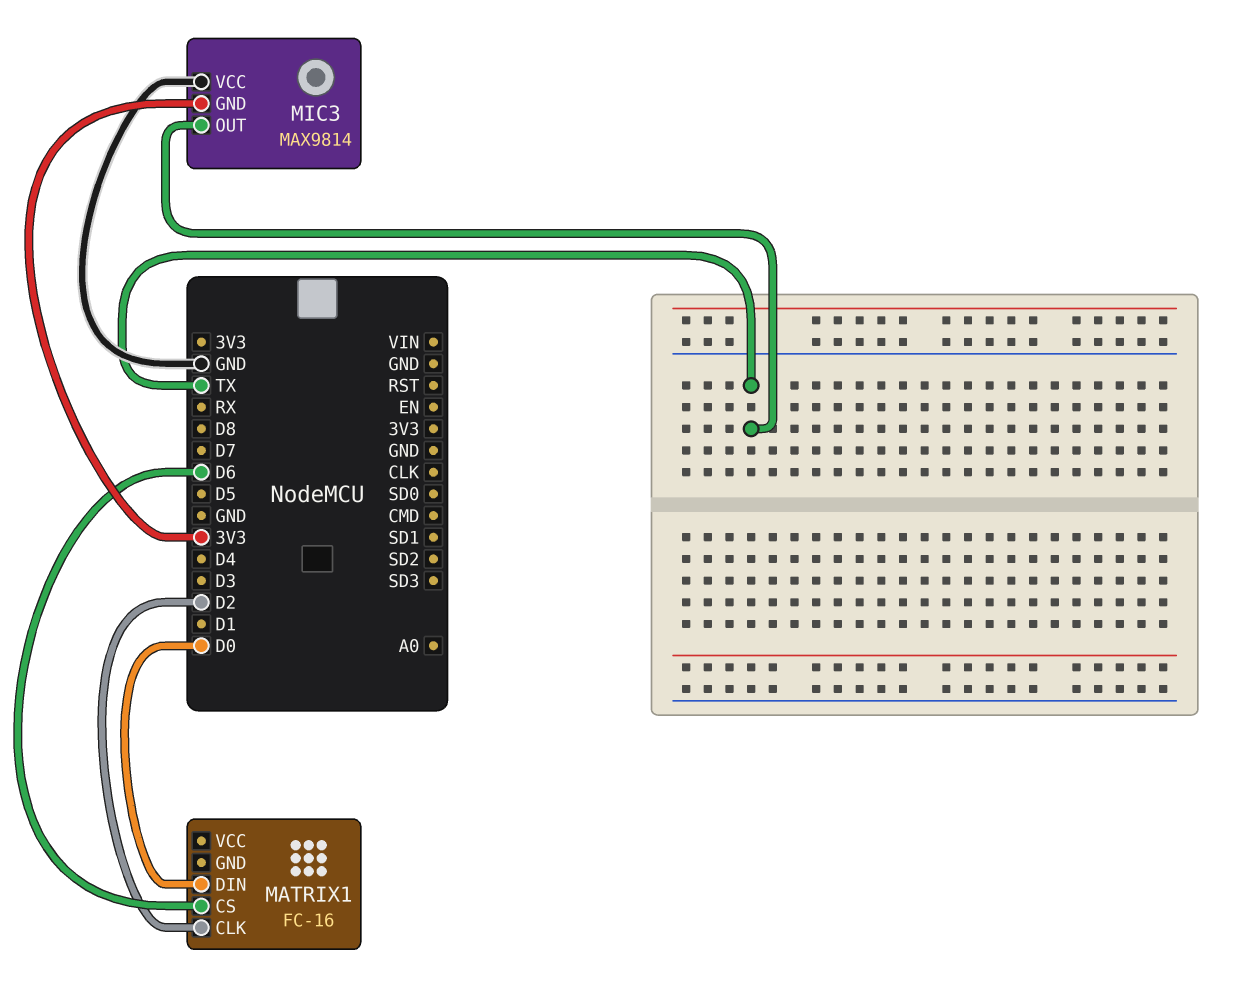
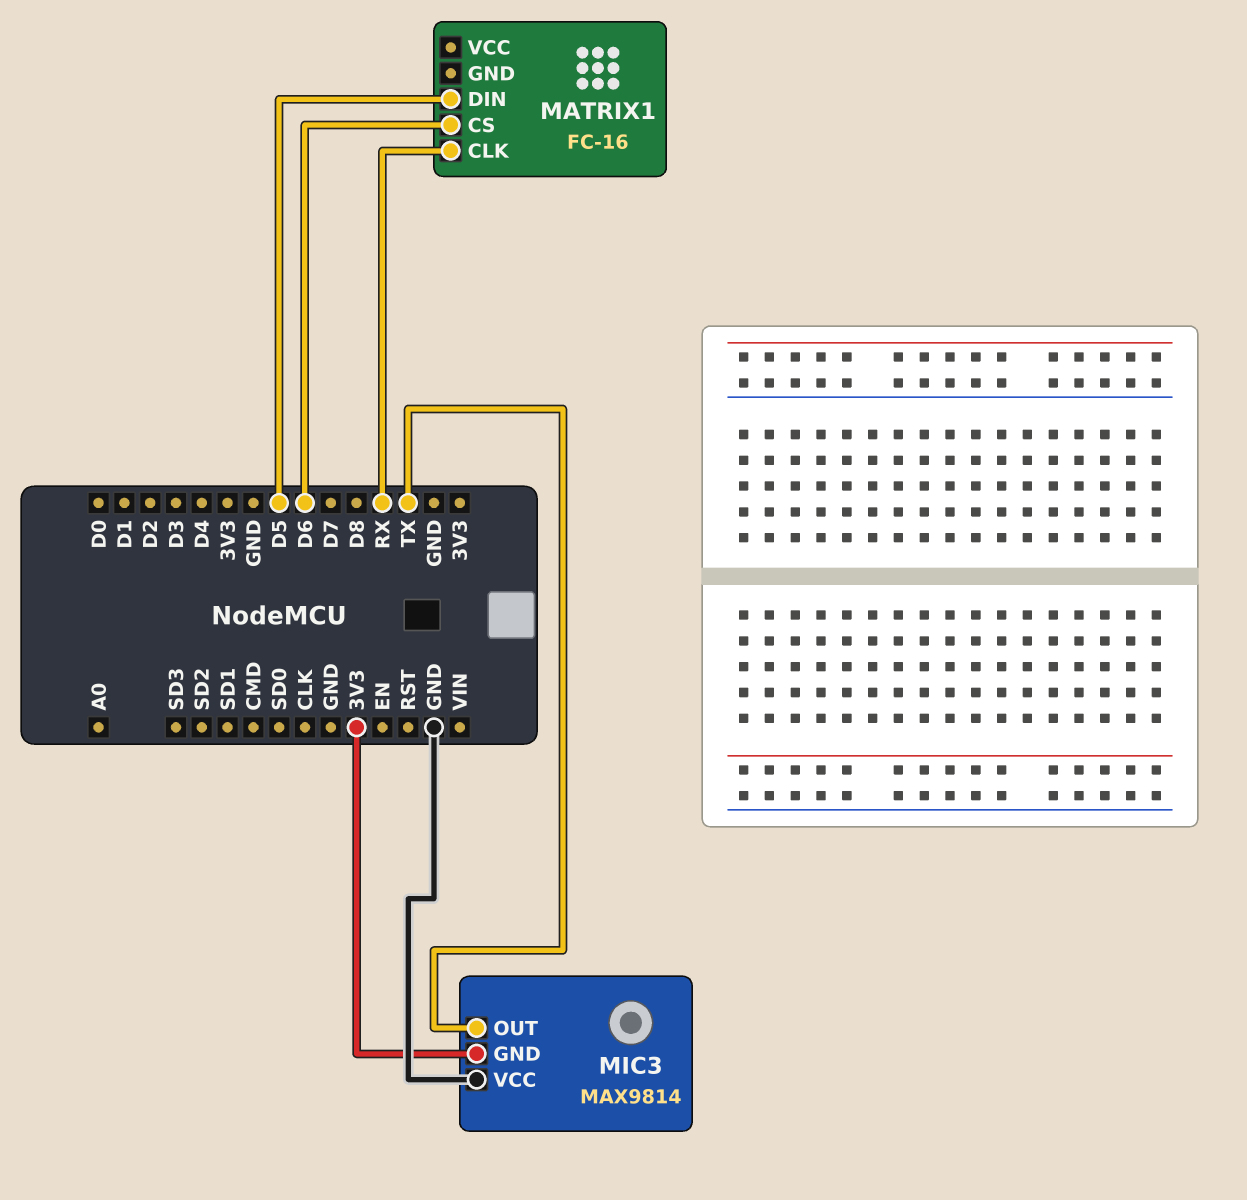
MATRIX1 pin CLK: D2 -> RX
MATRIX1 pin DIN: D0 -> D5

